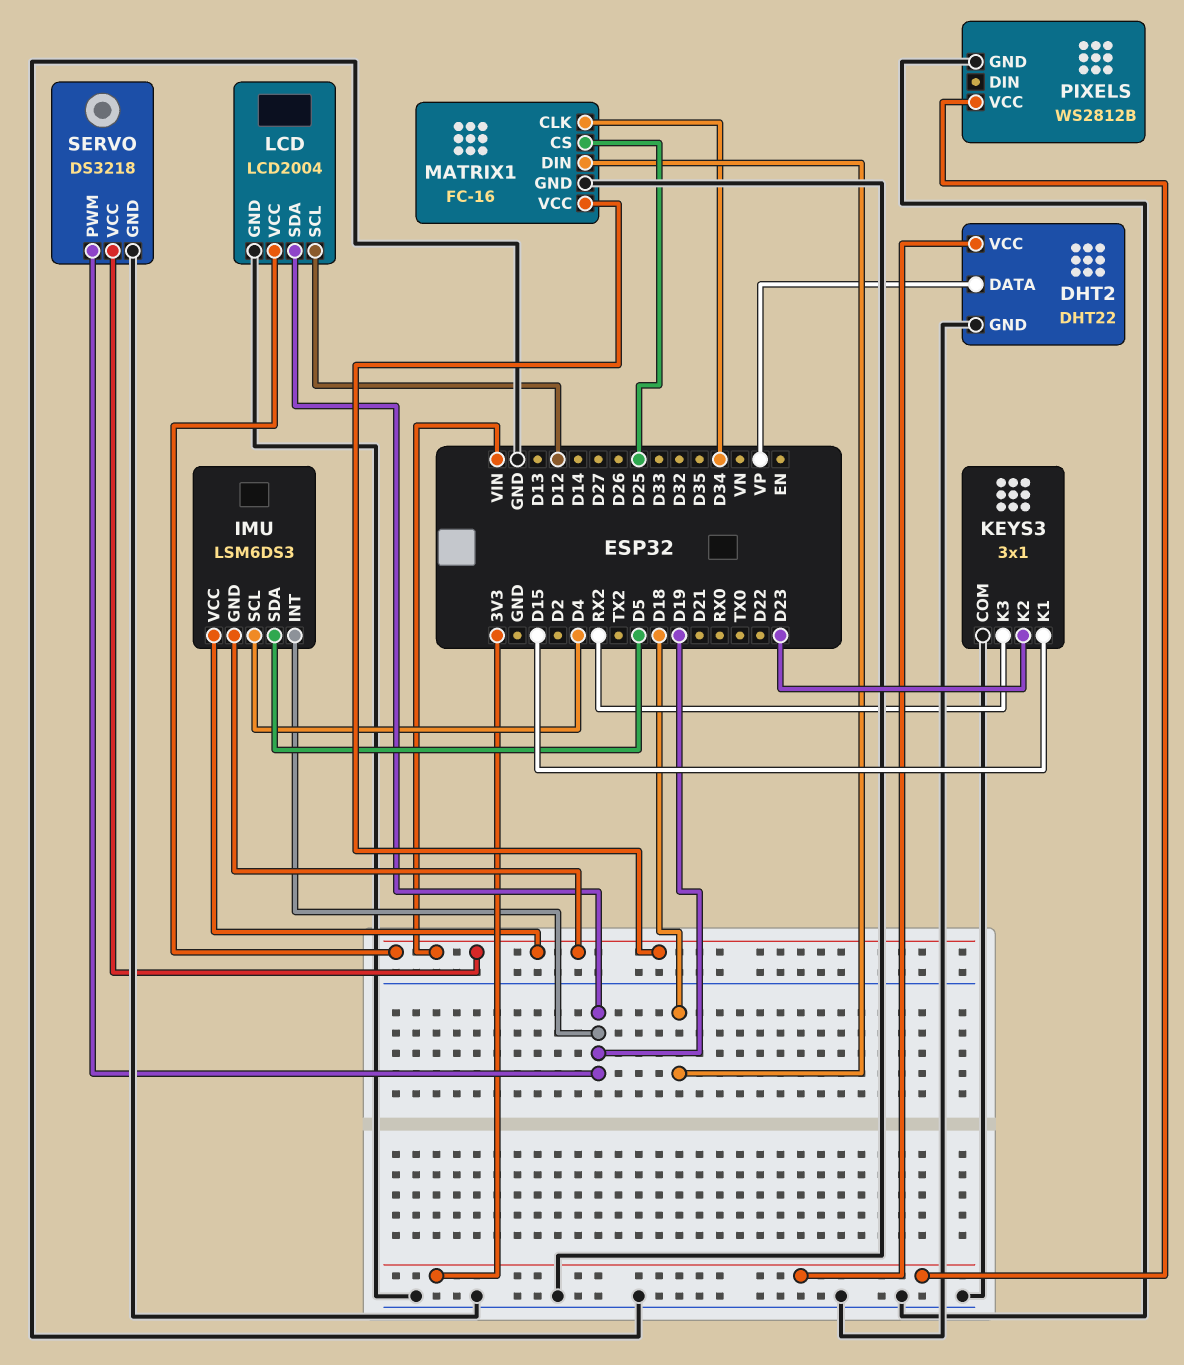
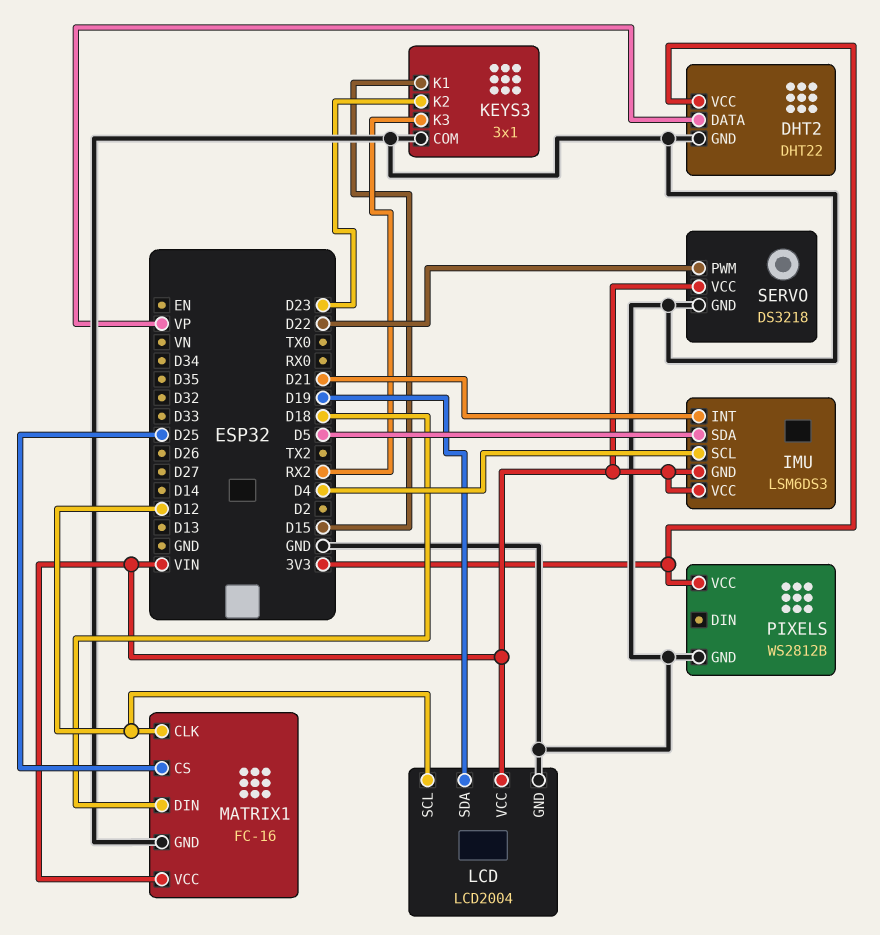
IMU pin INT: D19 -> D21
MATRIX1 pin CLK: D34 -> D12
SERVO pin PWM: D19 -> D22

